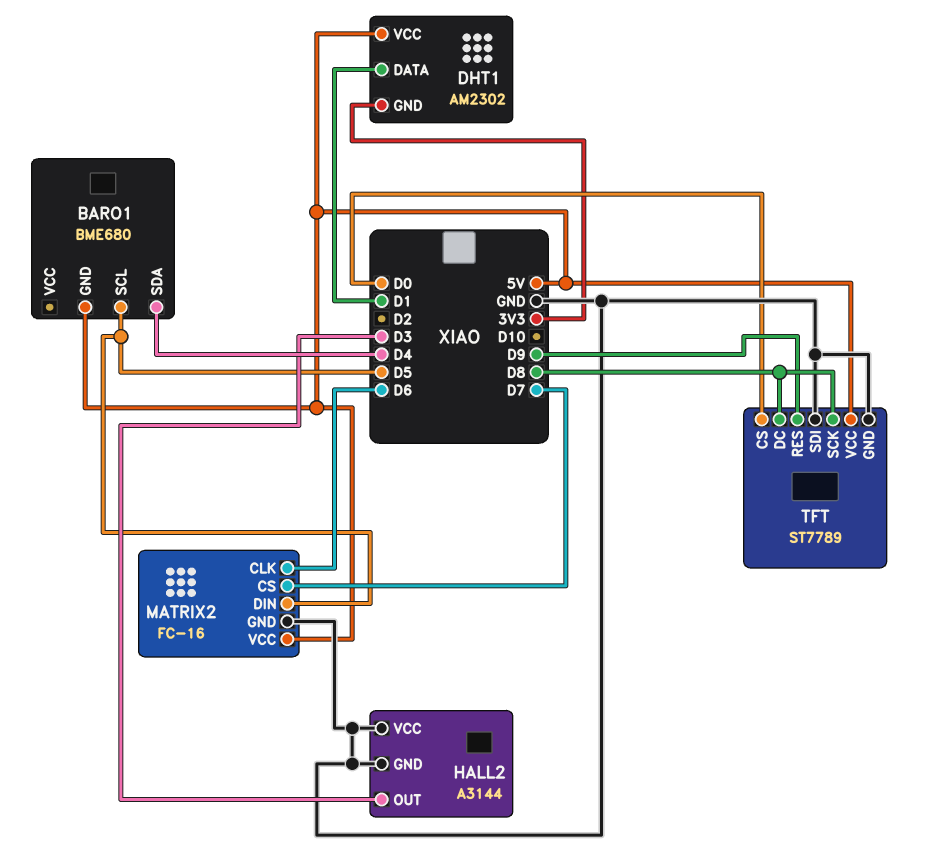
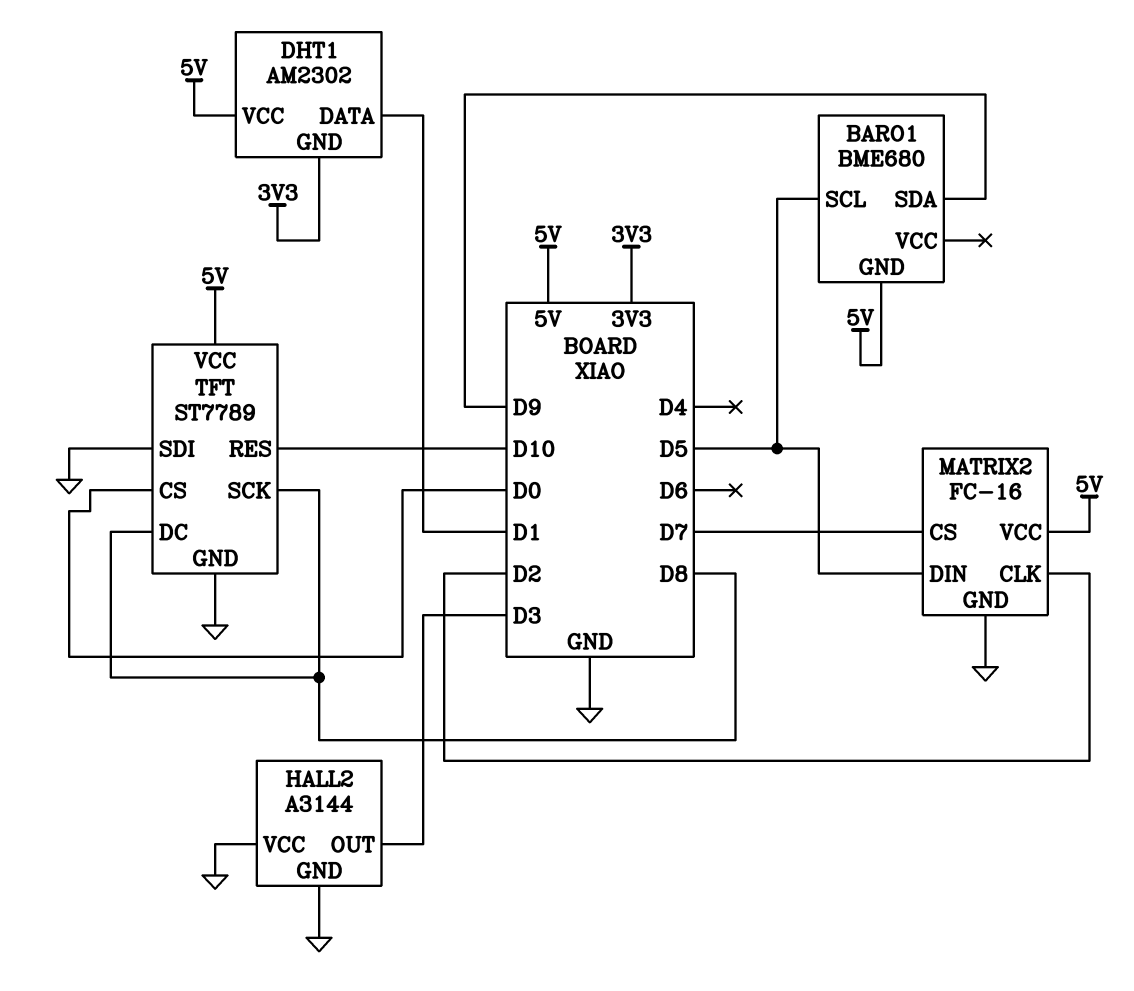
BARO1 pin SDA: D4 -> D9
MATRIX2 pin CLK: D6 -> D2
TFT pin RES: D9 -> D10

